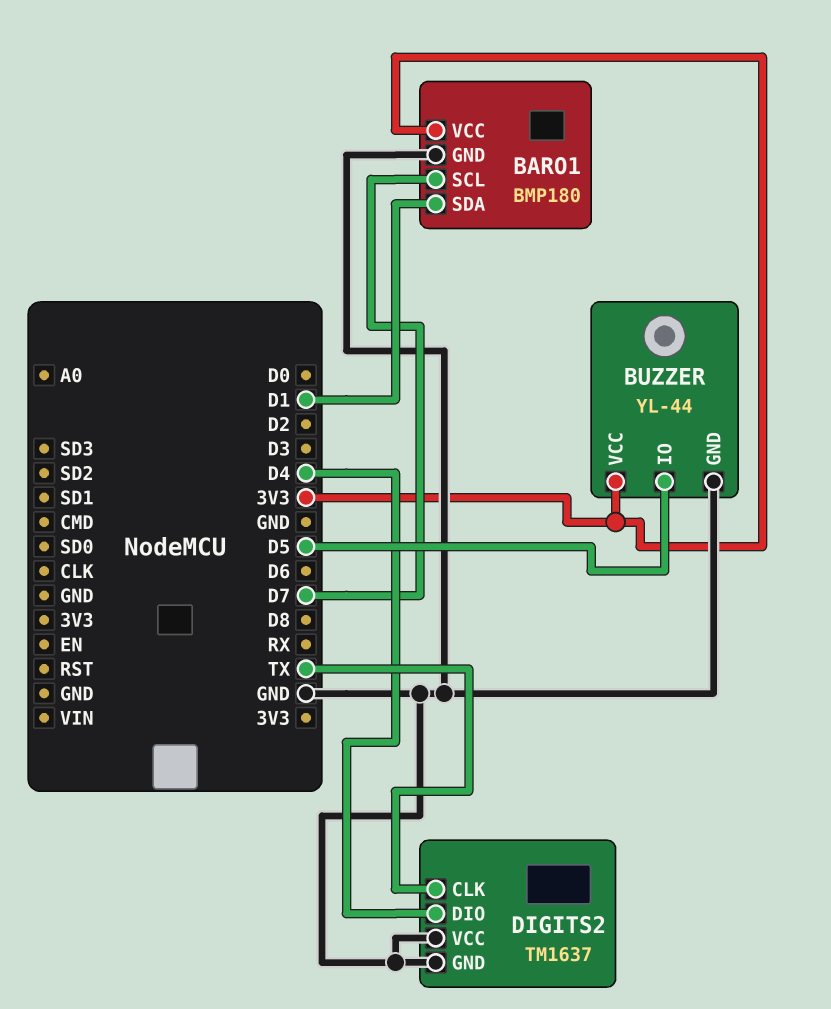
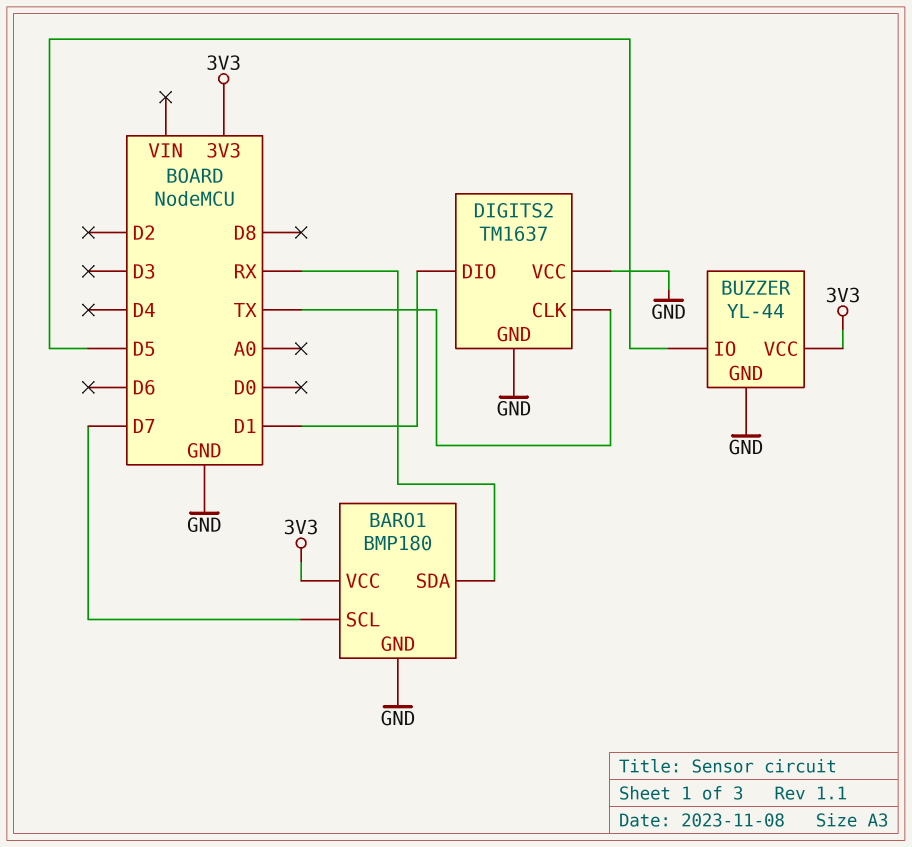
BARO1 pin SDA: D1 -> RX
DIGITS2 pin DIO: D4 -> D1

